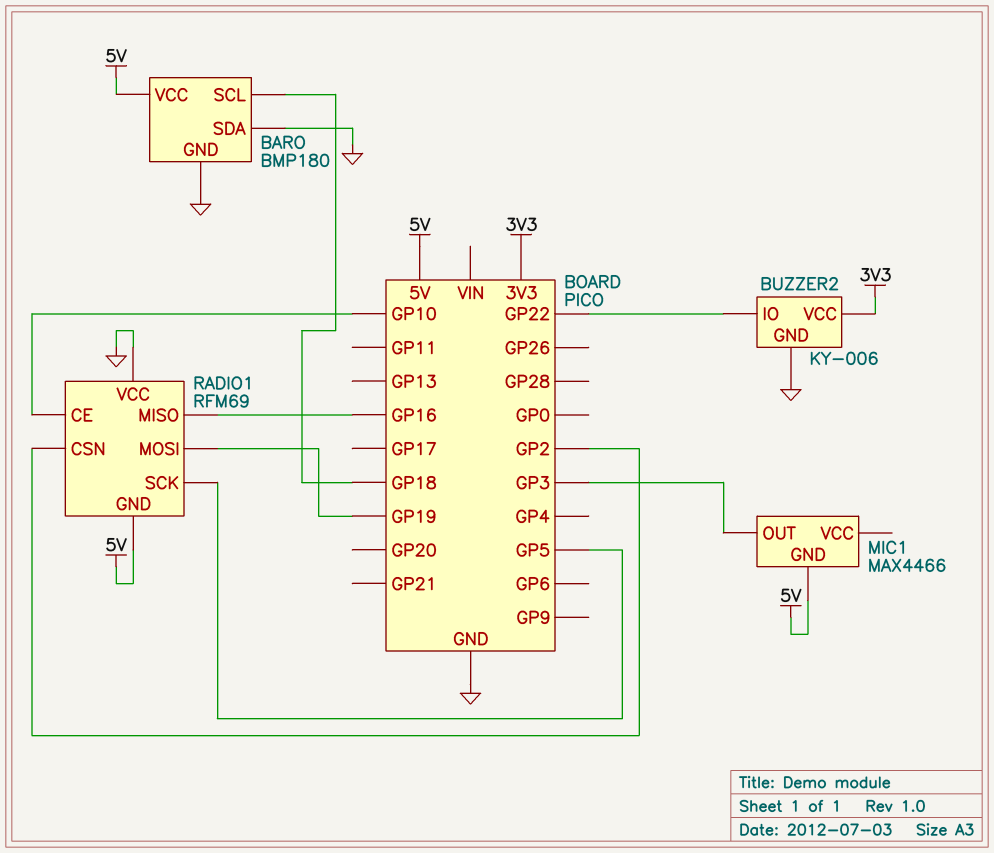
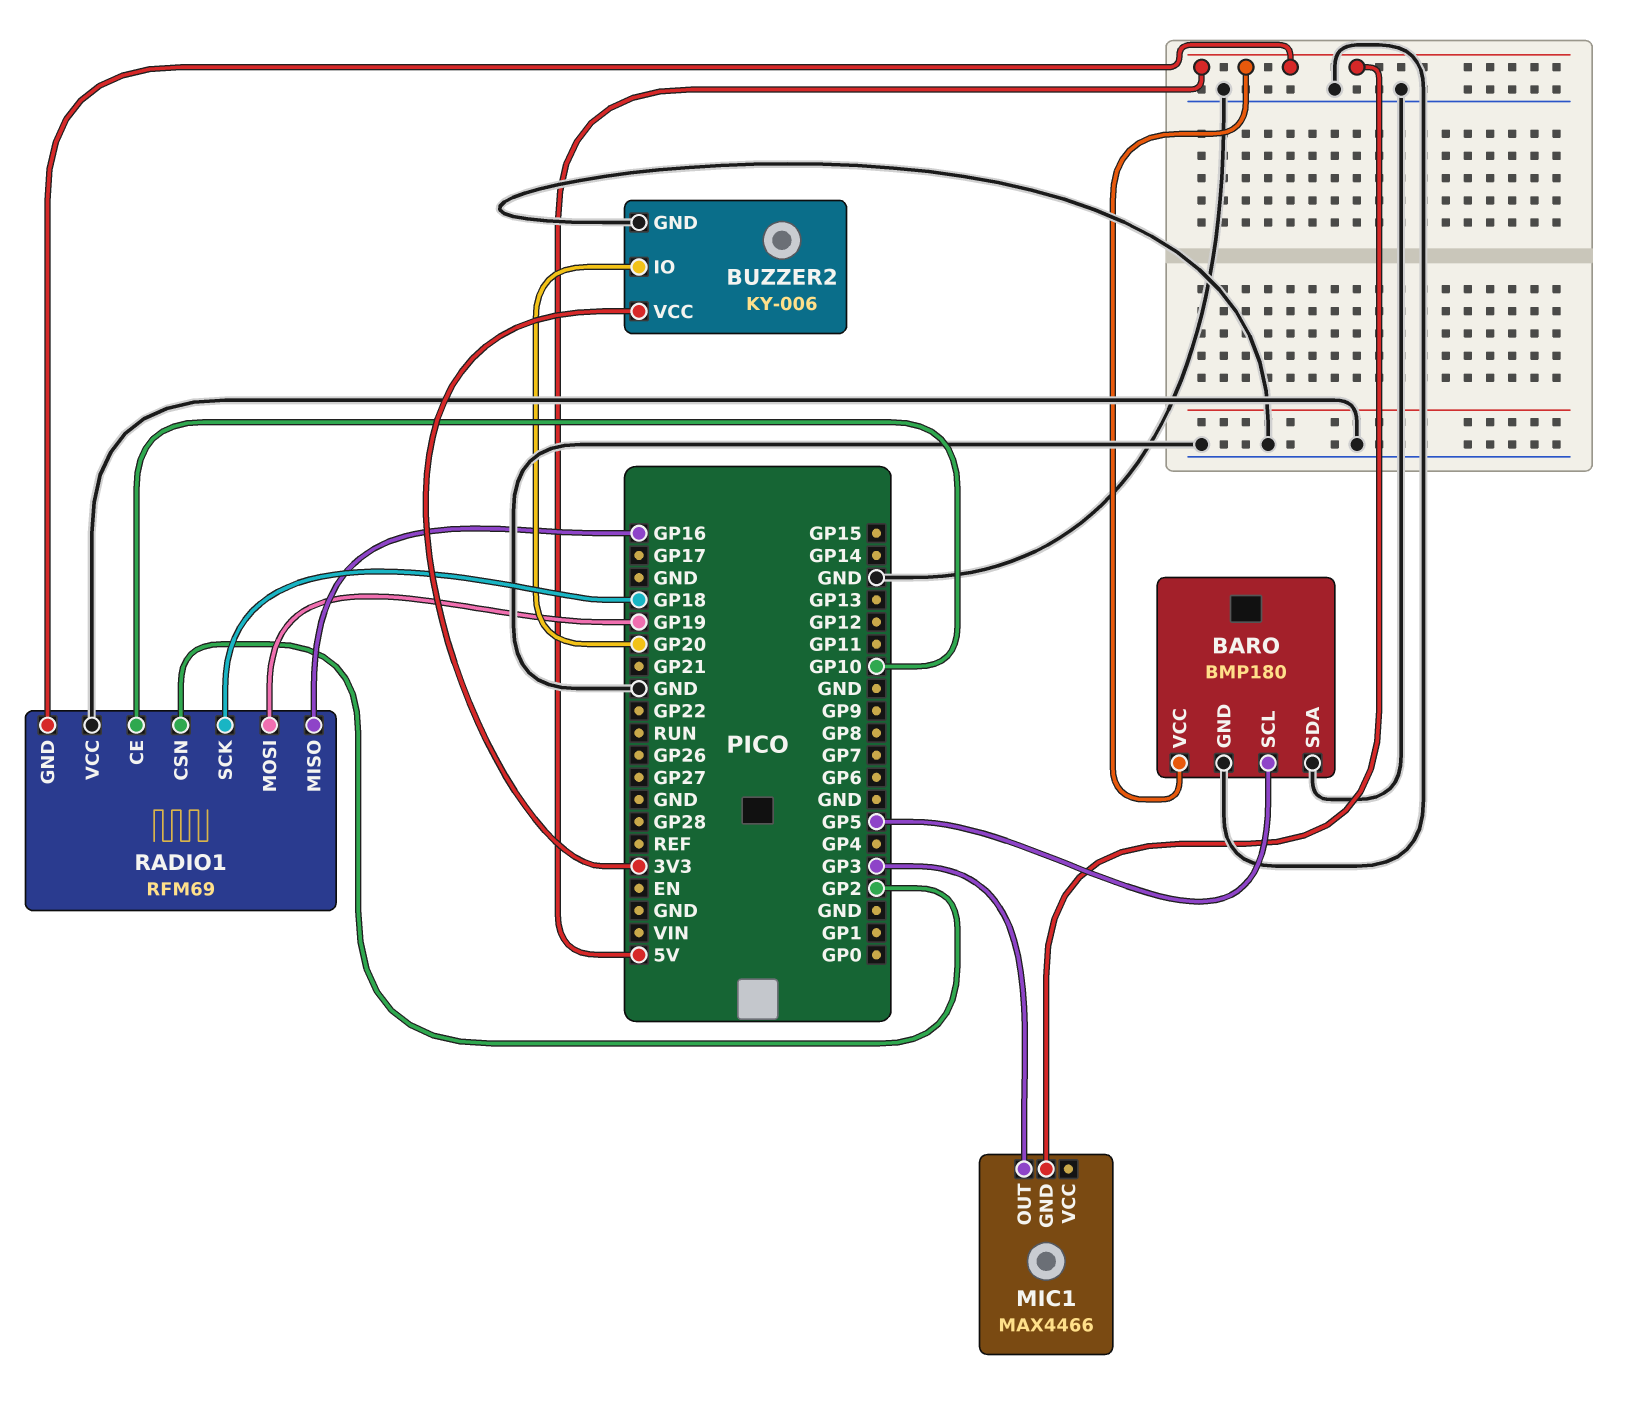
BARO pin SCL: GP18 -> GP5
BUZZER2 pin IO: GP22 -> GP20
RADIO1 pin SCK: GP5 -> GP18

